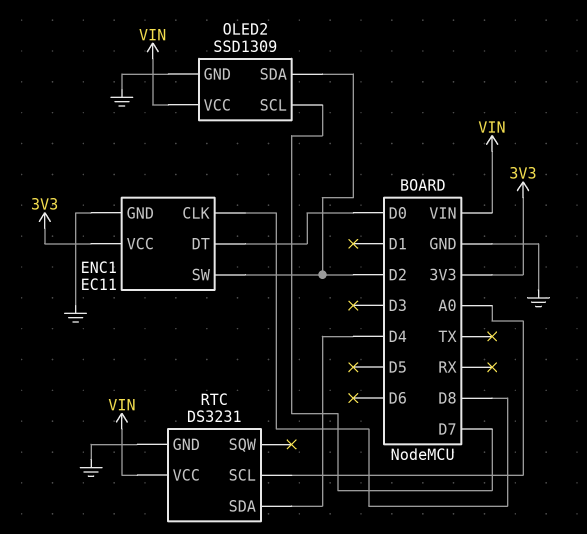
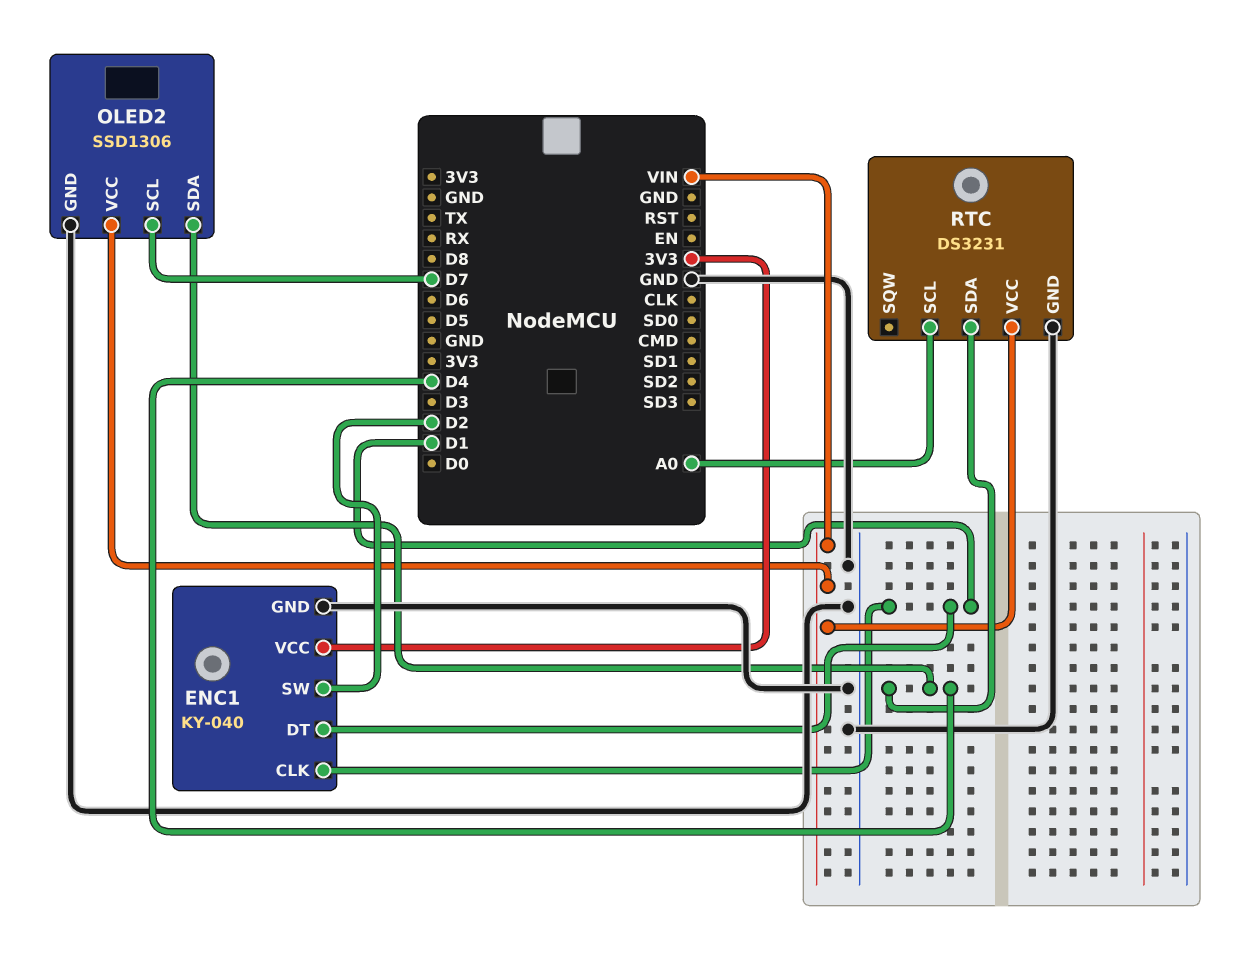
ENC1: EC11 -> KY-040
ENC1 pin CLK: D8 -> D1
ENC1 pin DT: D0 -> D1
OLED2: SSD1309 -> SSD1306
OLED2 pin SDA: D2 -> D4

